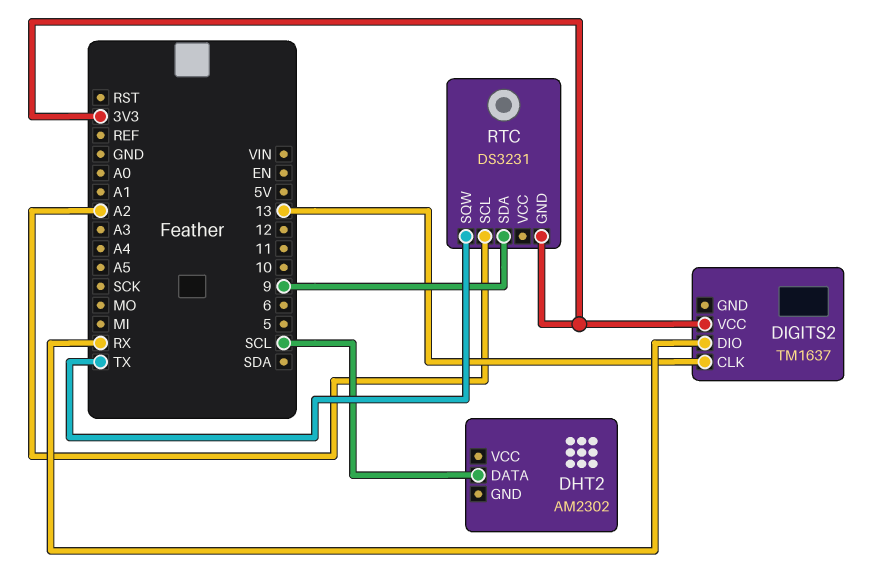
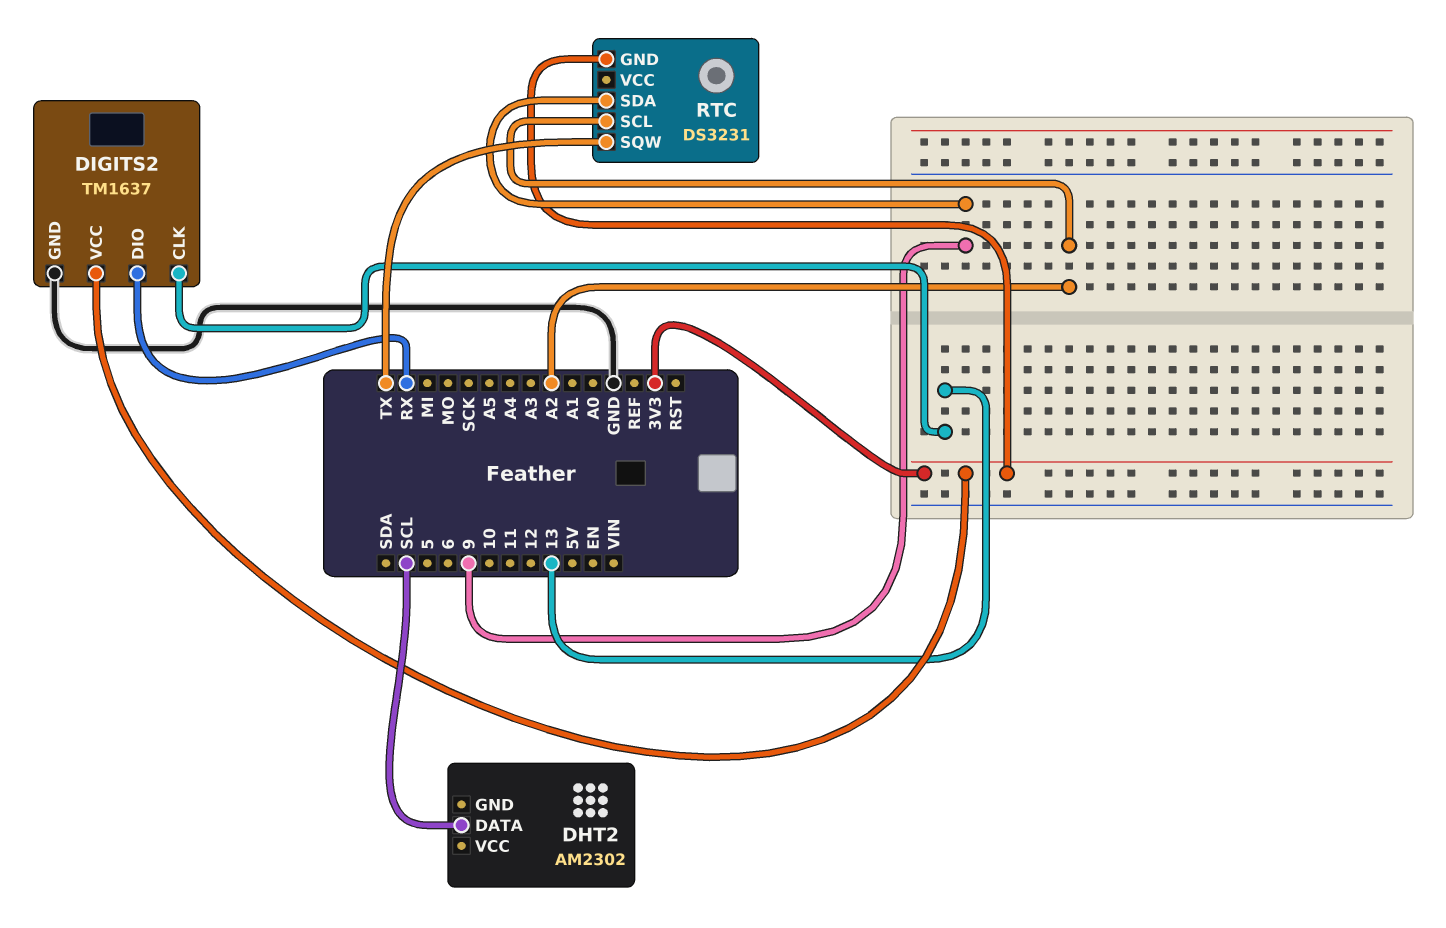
DIGITS2 pin GND: none -> GND

